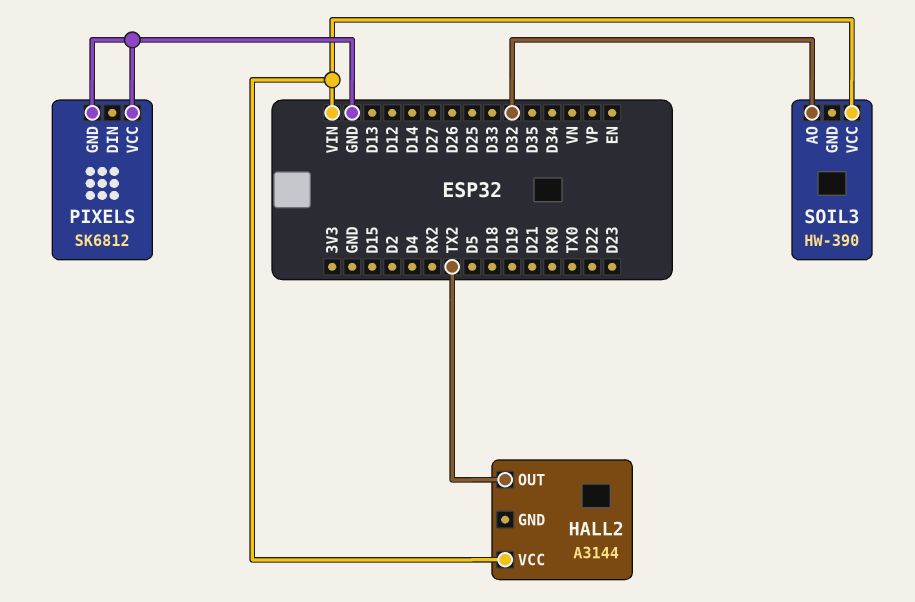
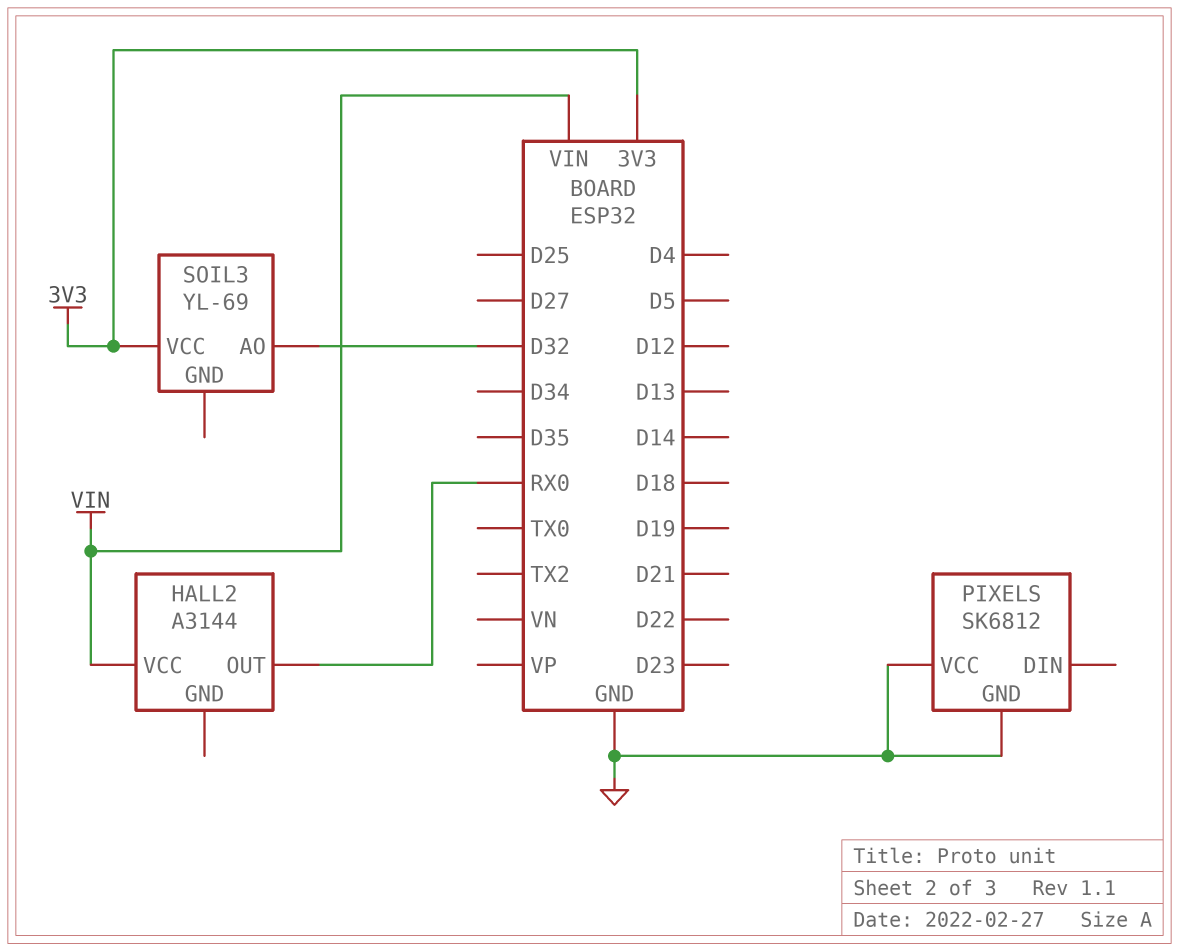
HALL2 pin OUT: TX2 -> RX0
SOIL3: HW-390 -> YL-69
SOIL3 pin VCC: VIN -> 3V3

